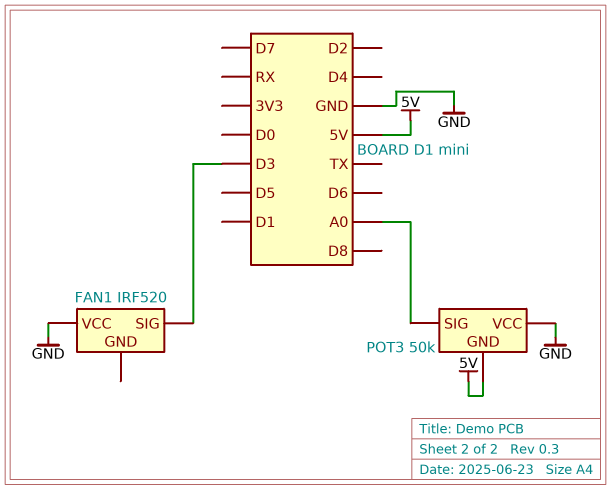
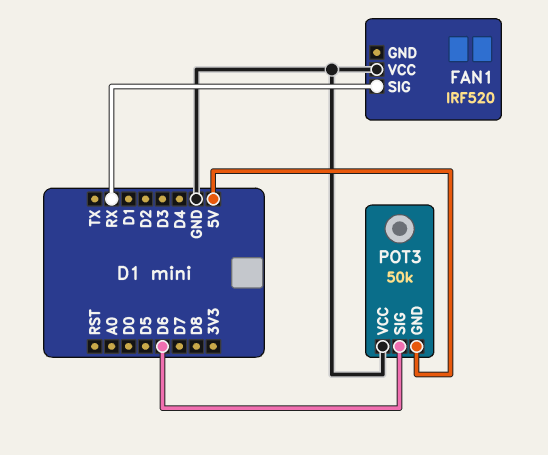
FAN1 pin SIG: D3 -> RX
POT3 pin SIG: A0 -> D6

